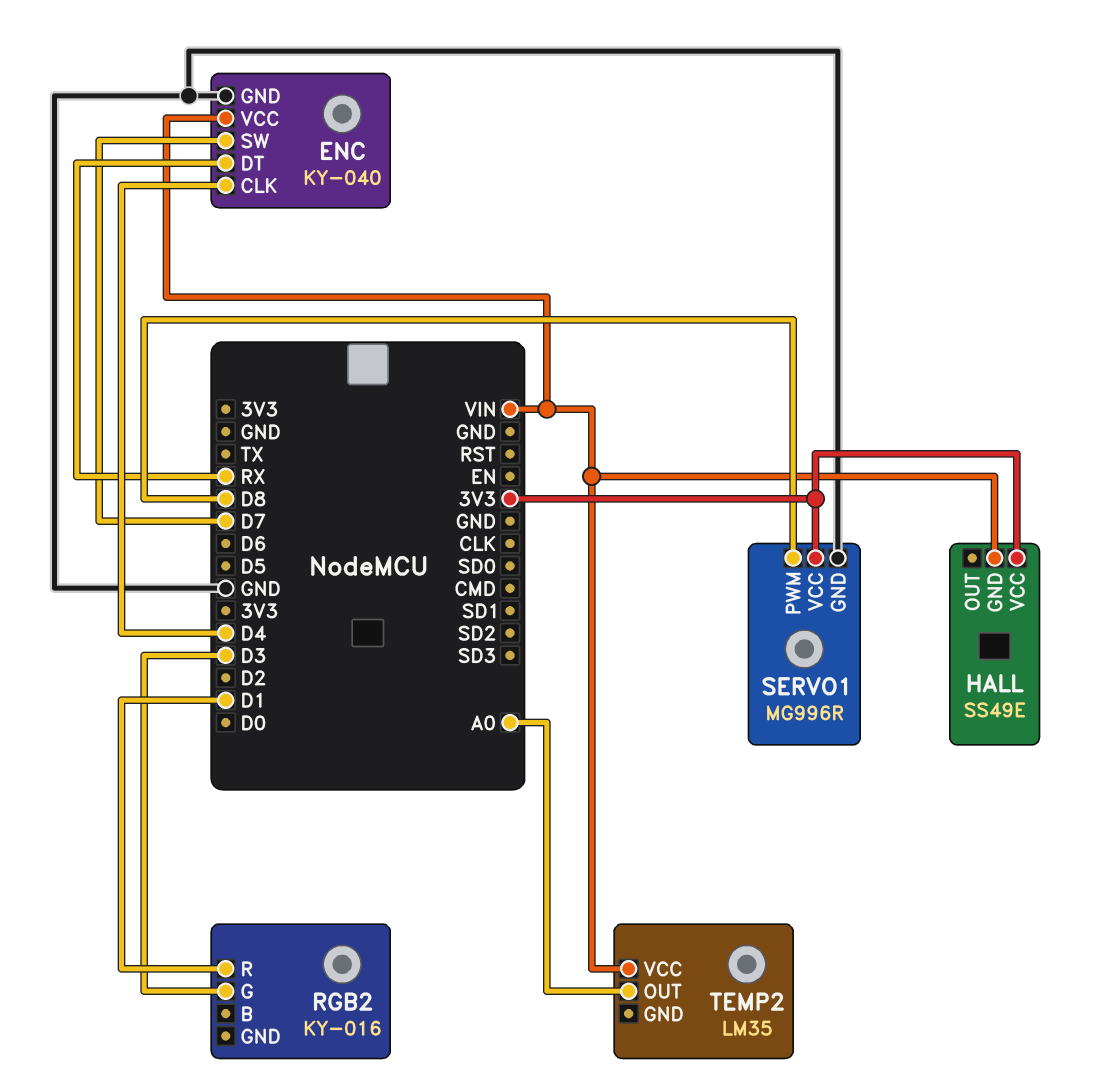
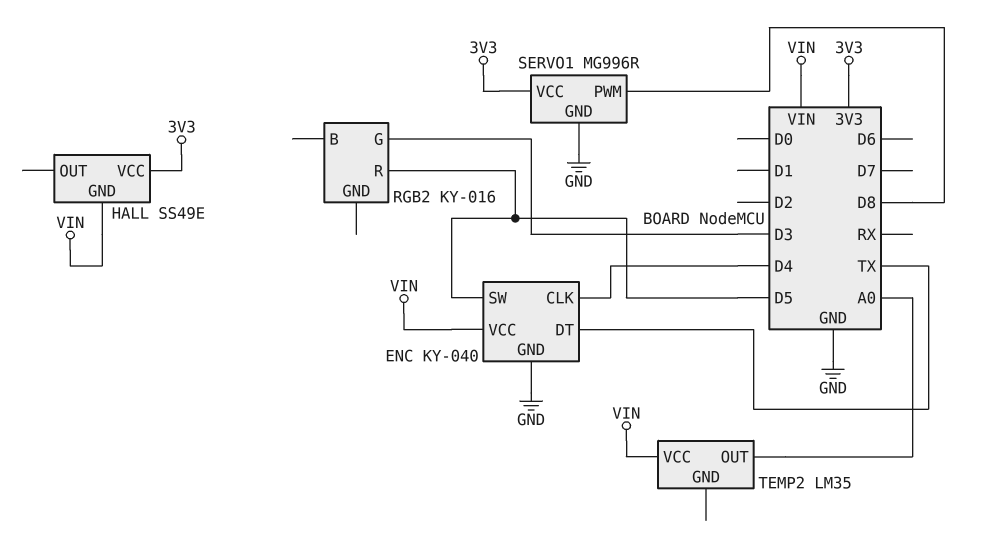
ENC pin DT: RX -> TX
ENC pin SW: D7 -> D5
RGB2 pin R: D1 -> D5

